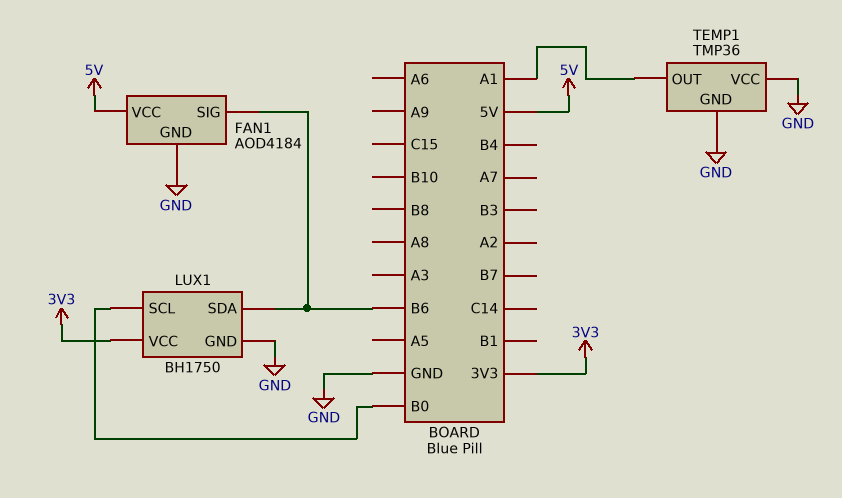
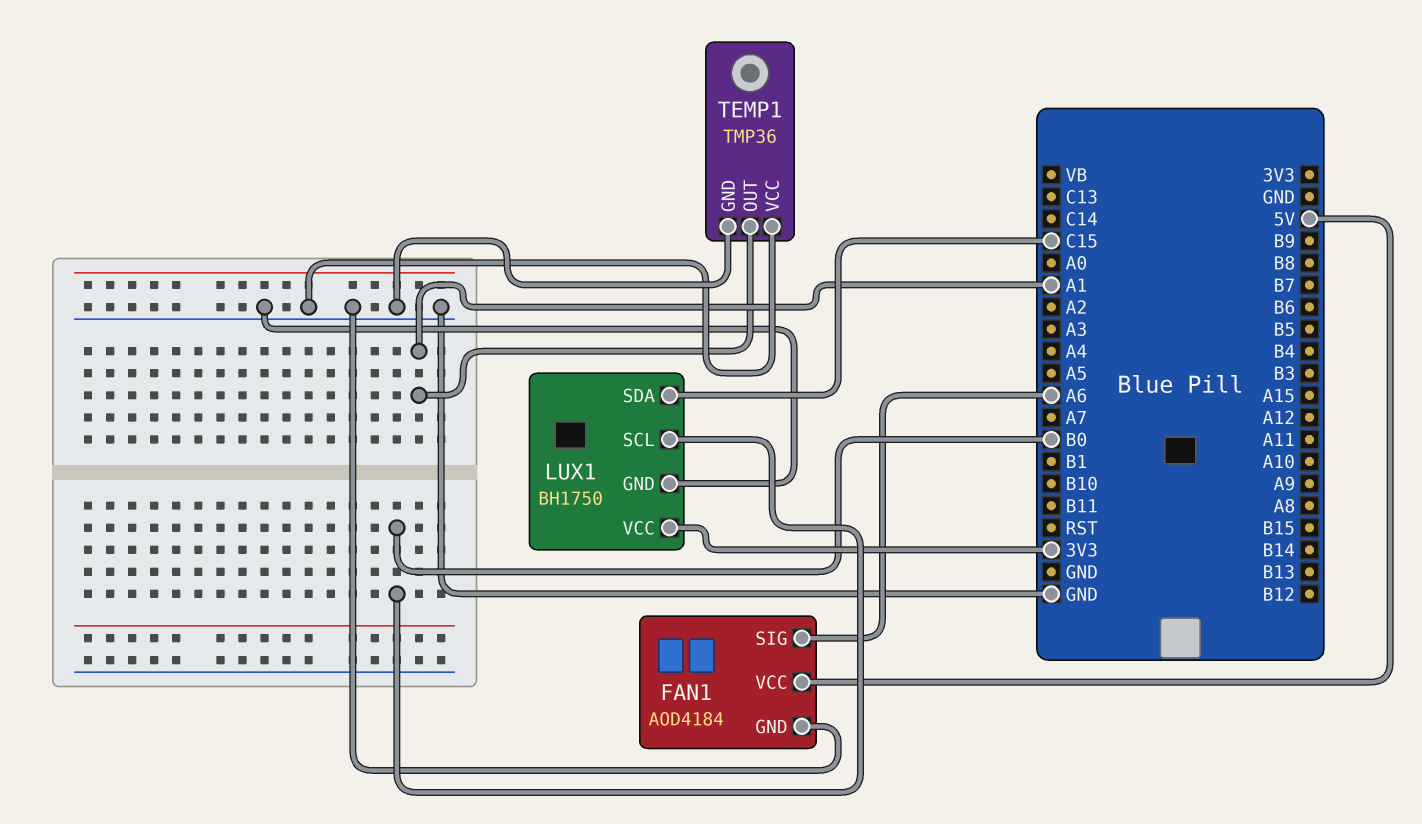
FAN1 pin SIG: B6 -> A6
LUX1 pin SDA: B6 -> C15

